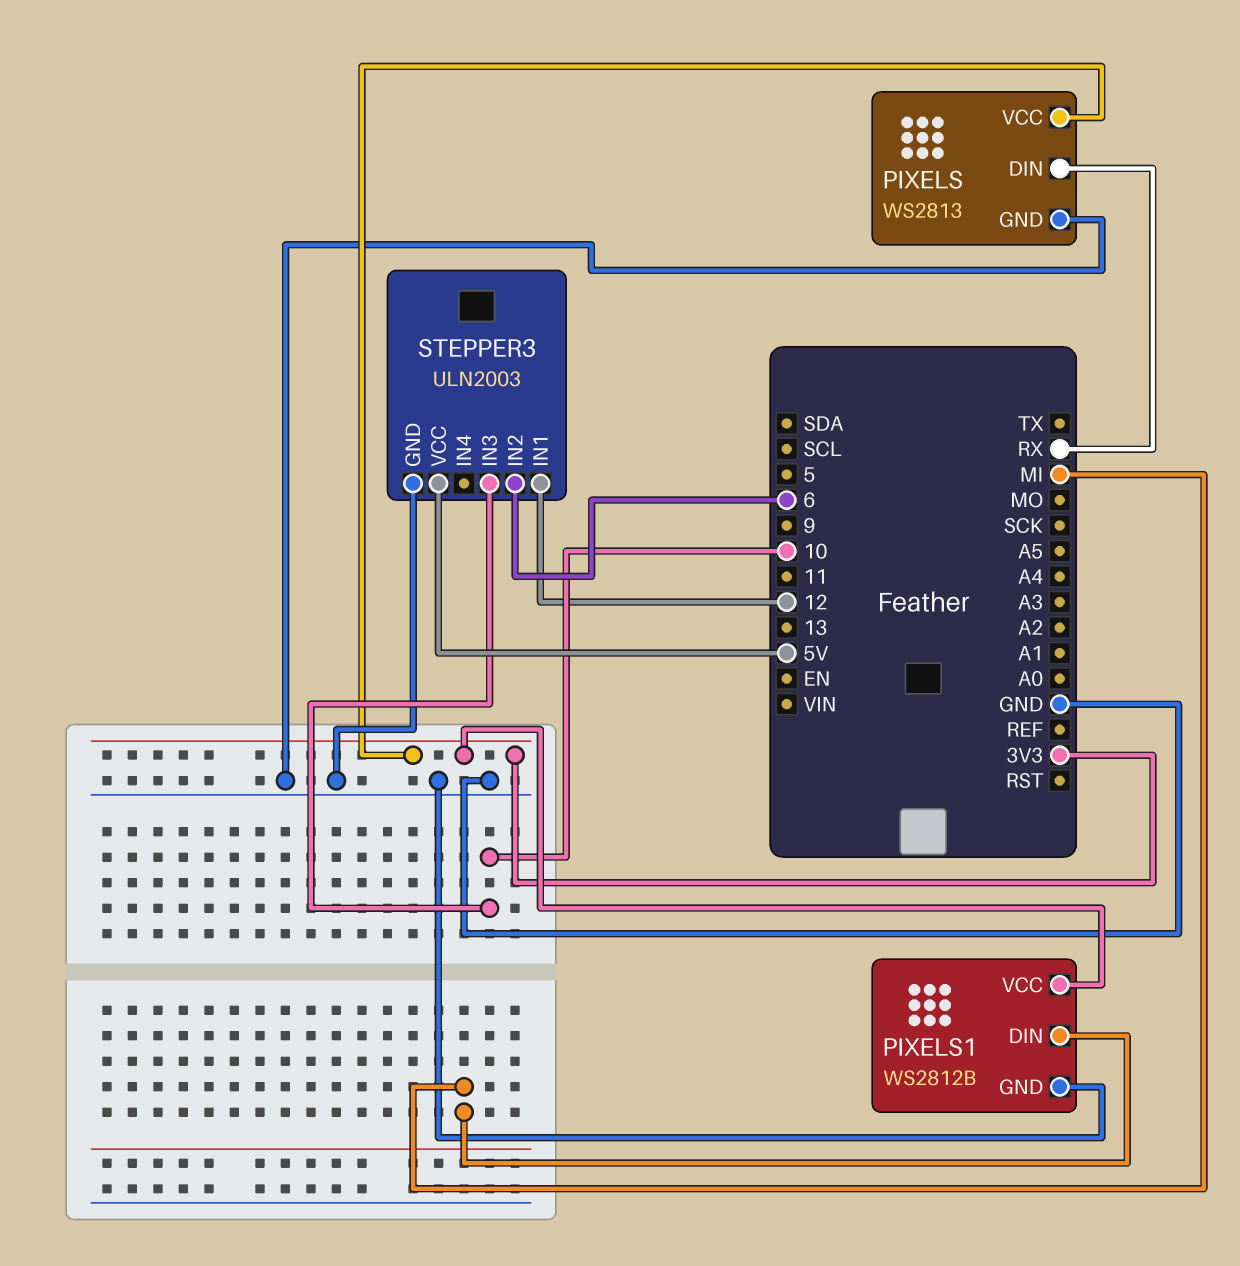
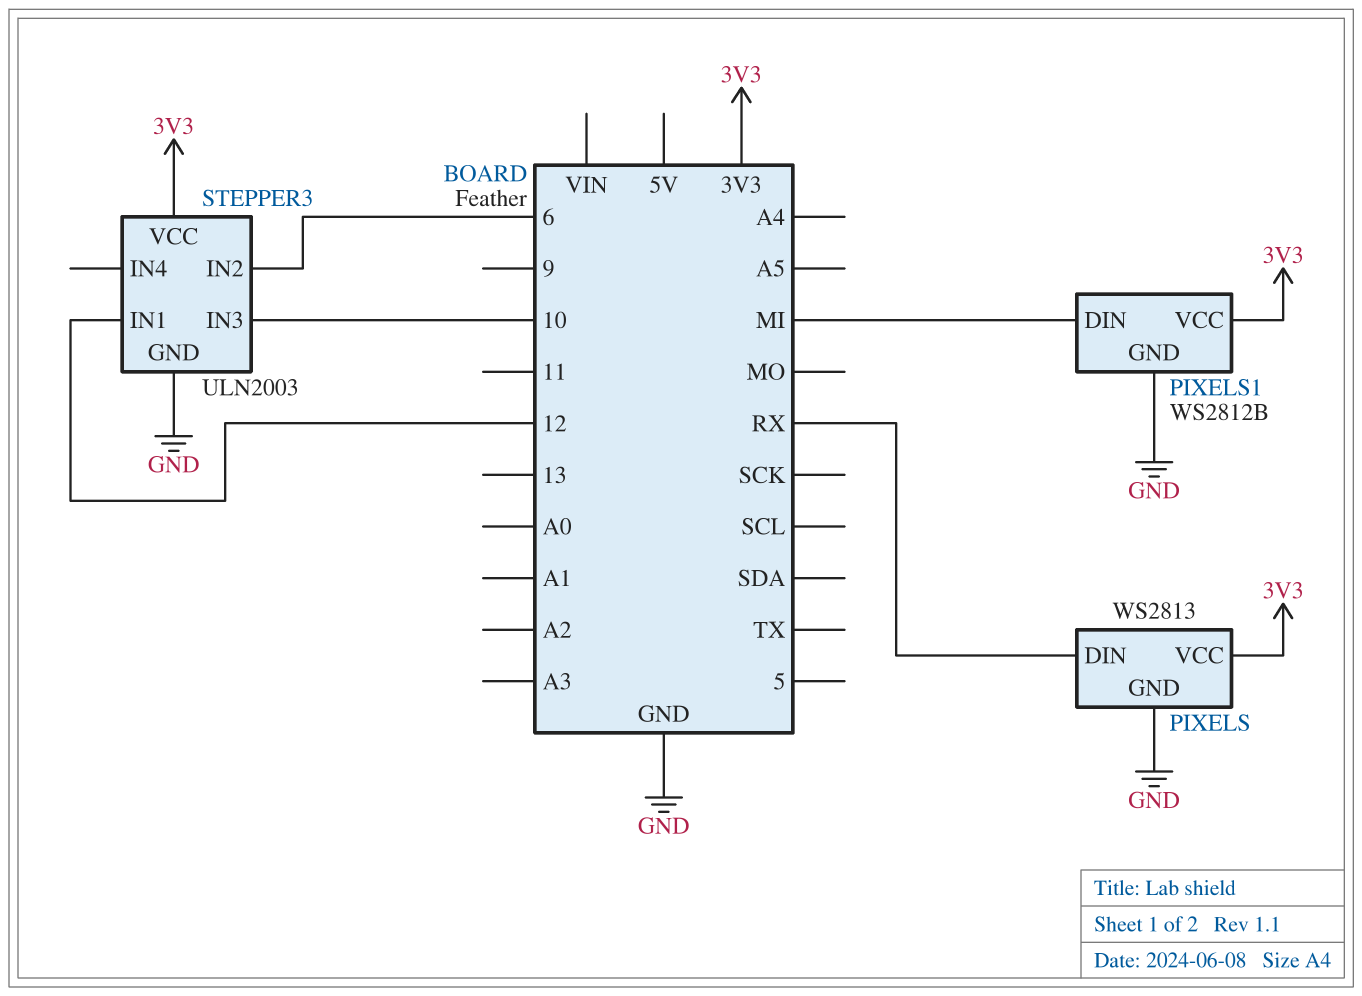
STEPPER3 pin VCC: 5V -> 3V3

